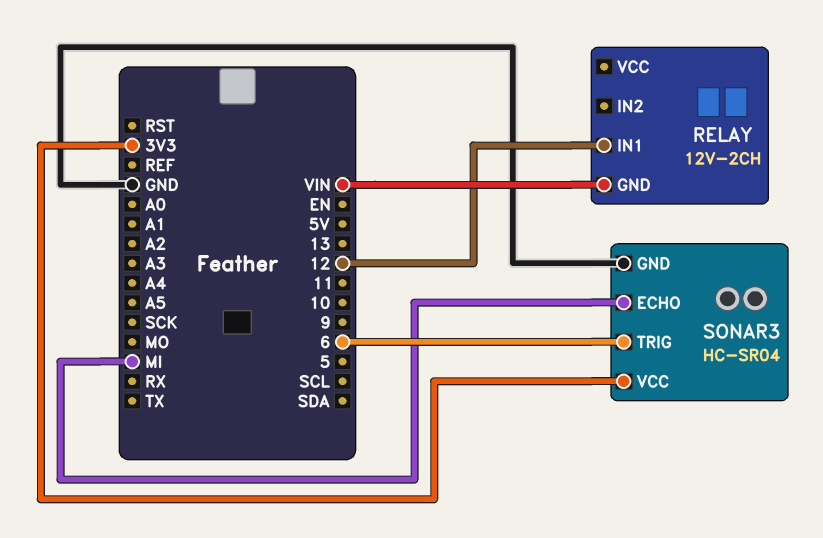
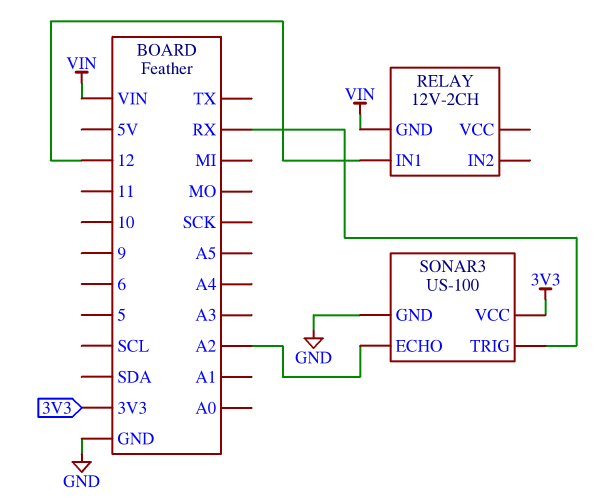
SONAR3: HC-SR04 -> US-100
SONAR3 pin ECHO: MI -> A2
SONAR3 pin TRIG: 6 -> RX

